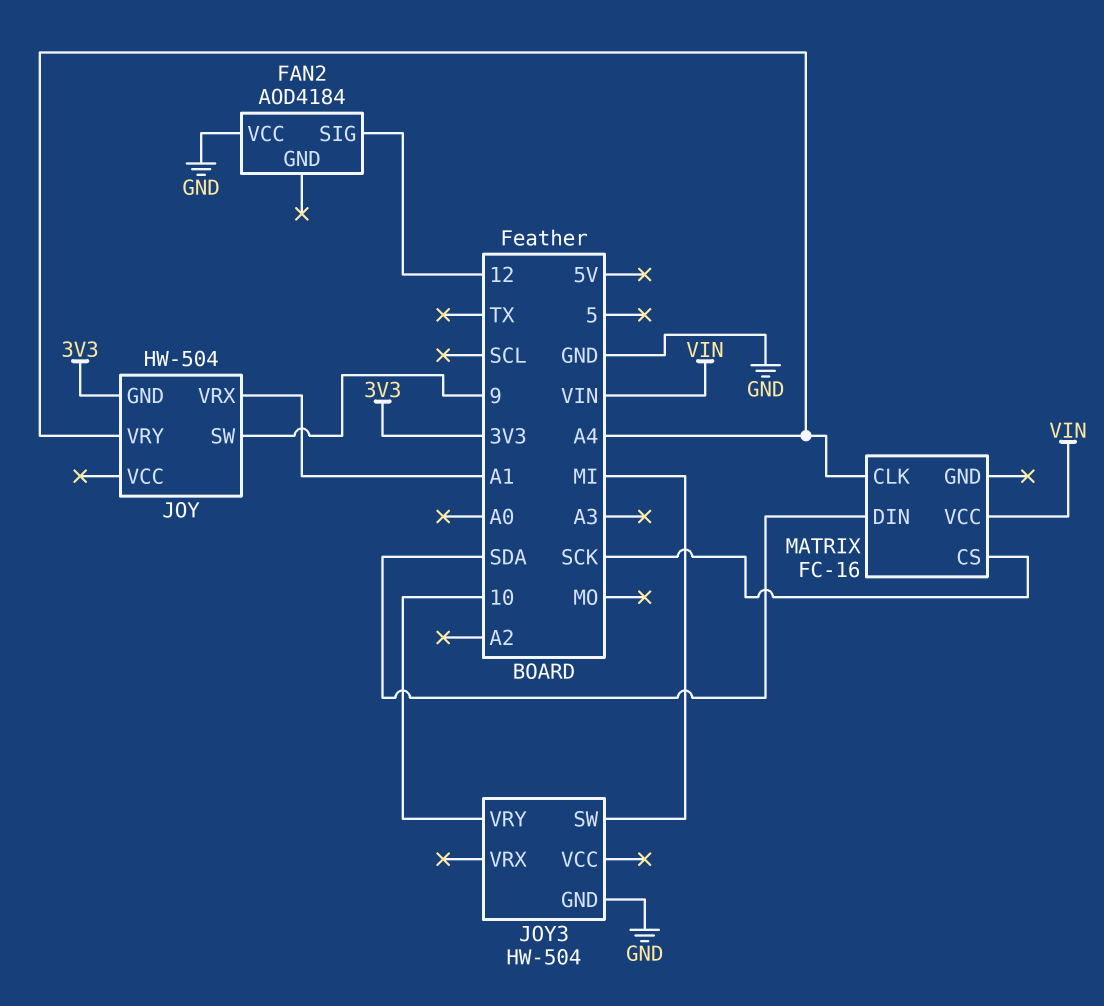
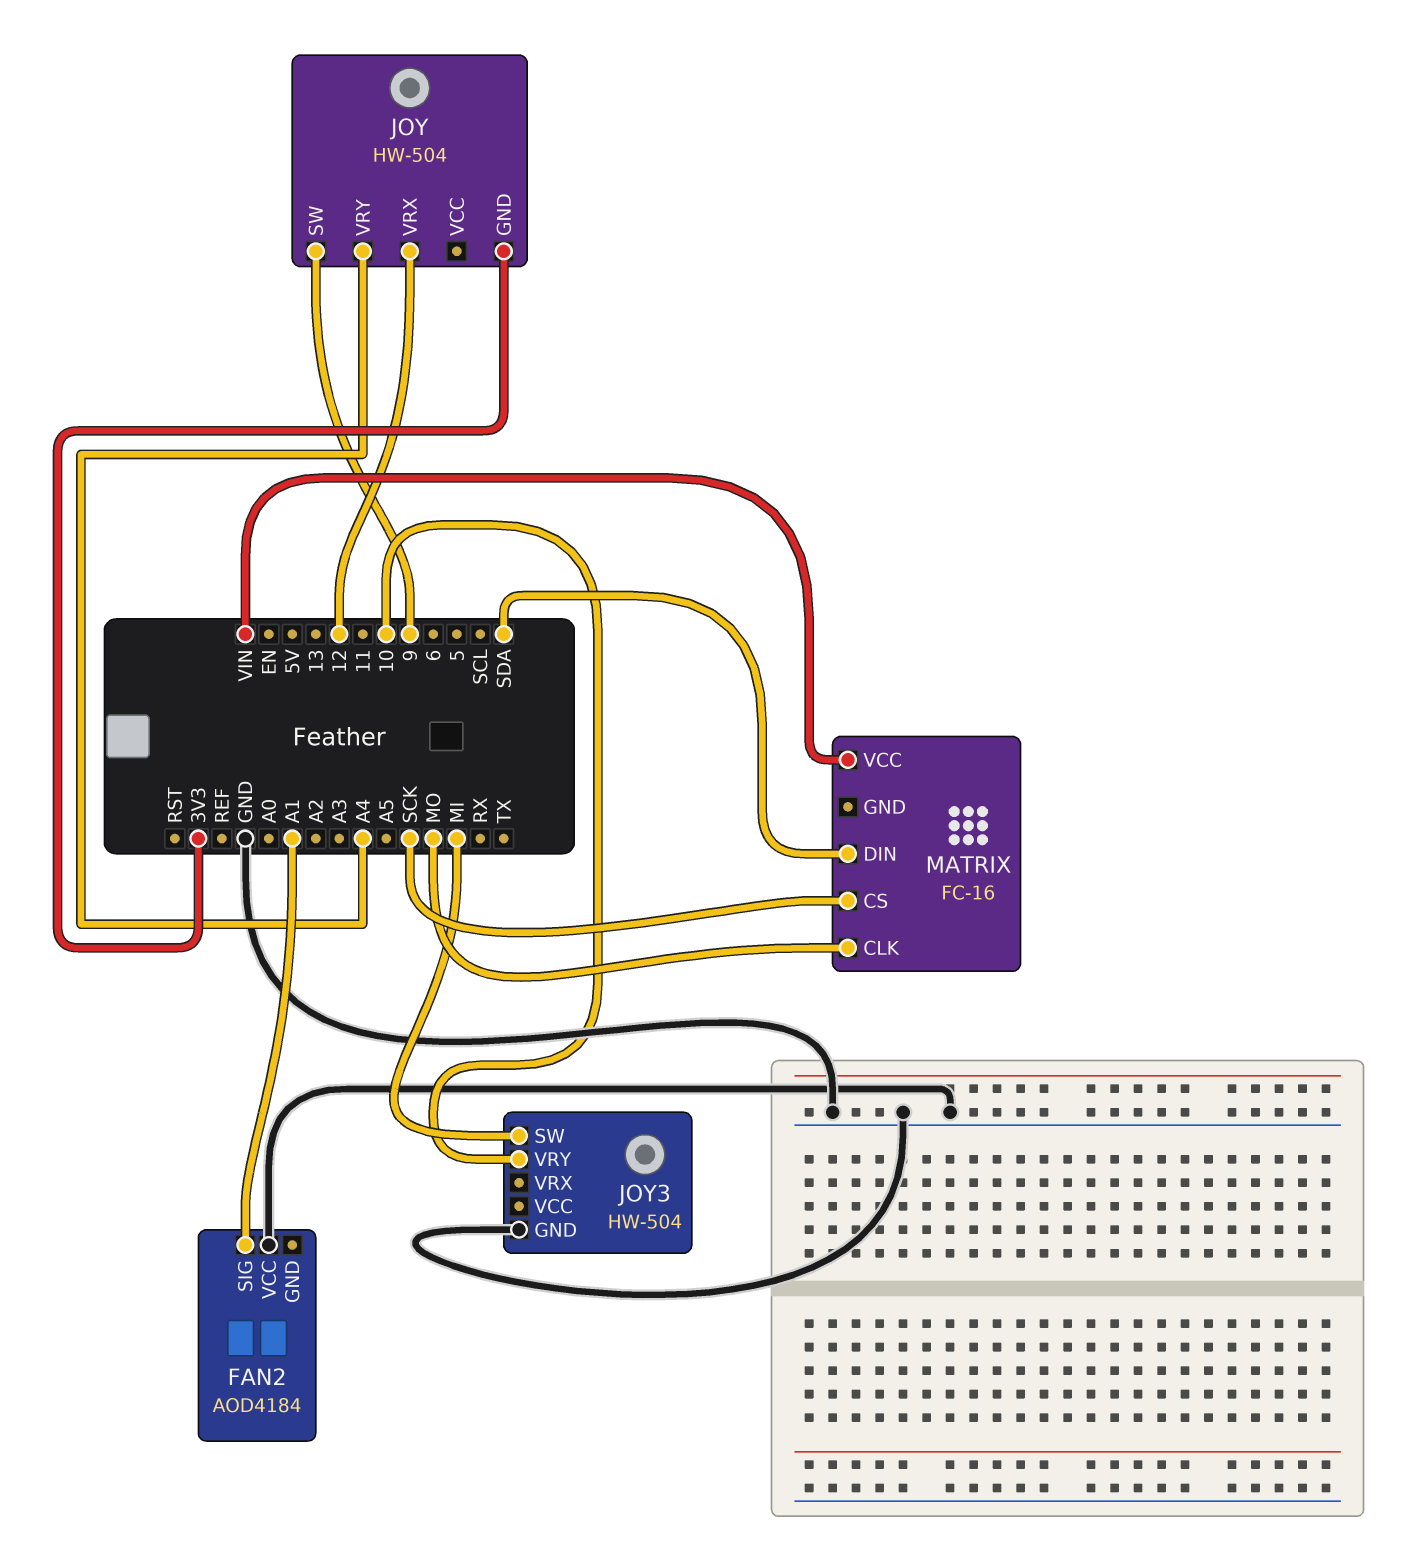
FAN2 pin SIG: 12 -> A1
JOY pin VRX: A1 -> 12
MATRIX pin CLK: A4 -> MO

